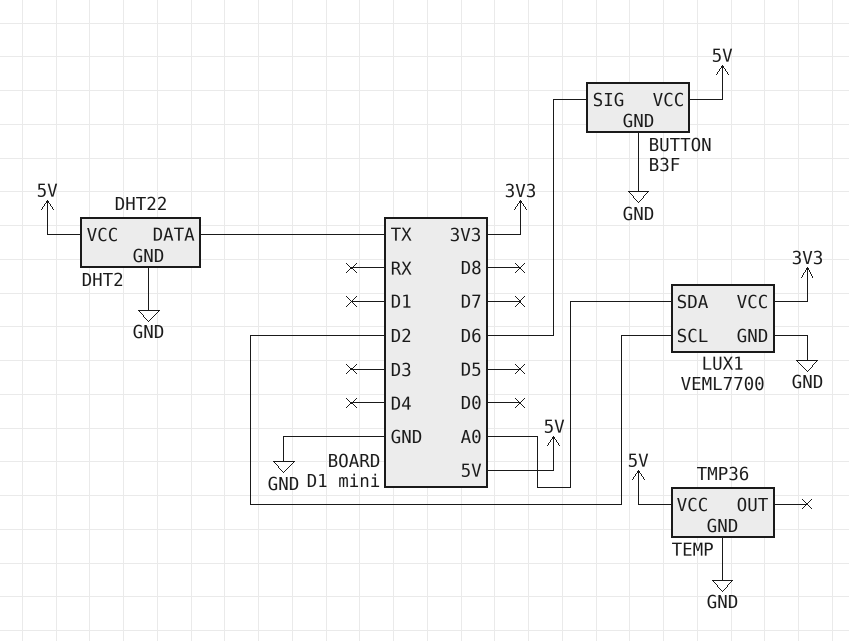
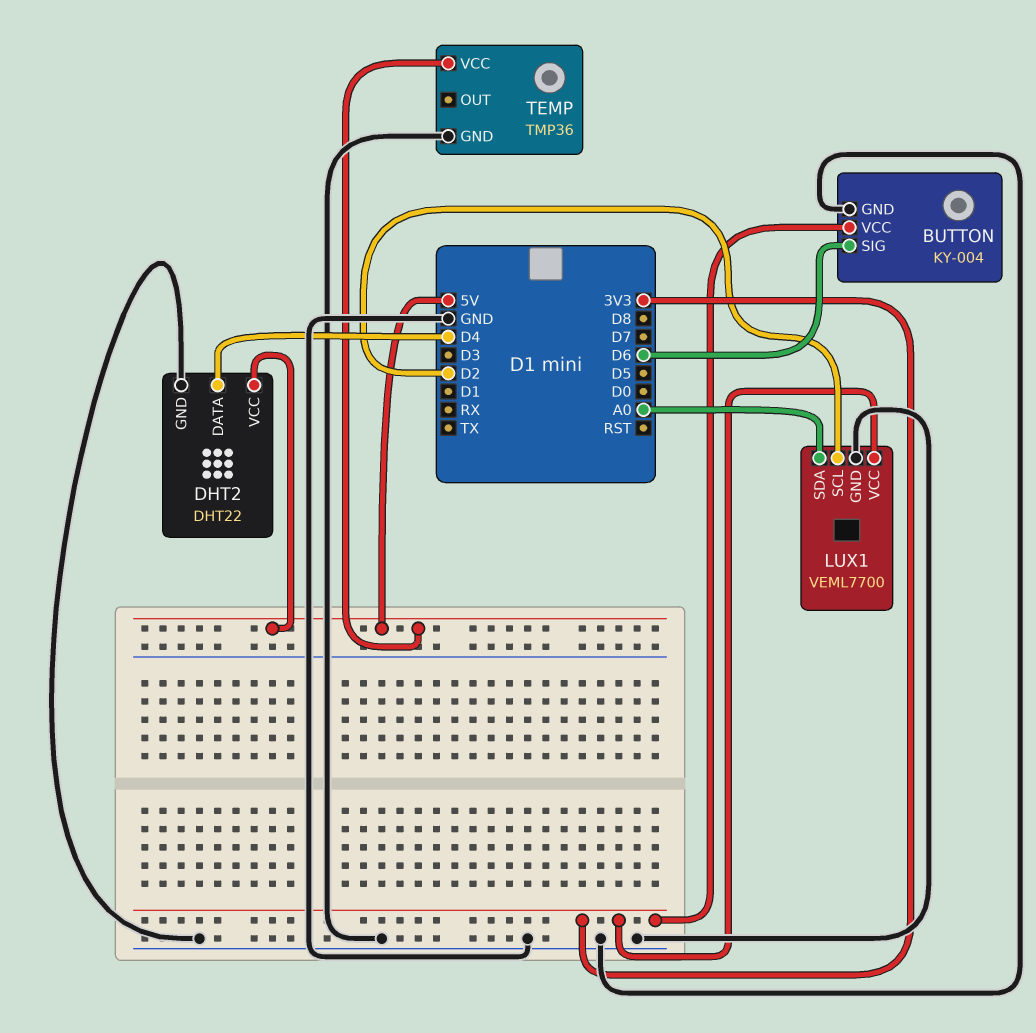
BUTTON: B3F -> KY-004
BUTTON pin VCC: 5V -> 3V3
DHT2 pin DATA: TX -> D4

